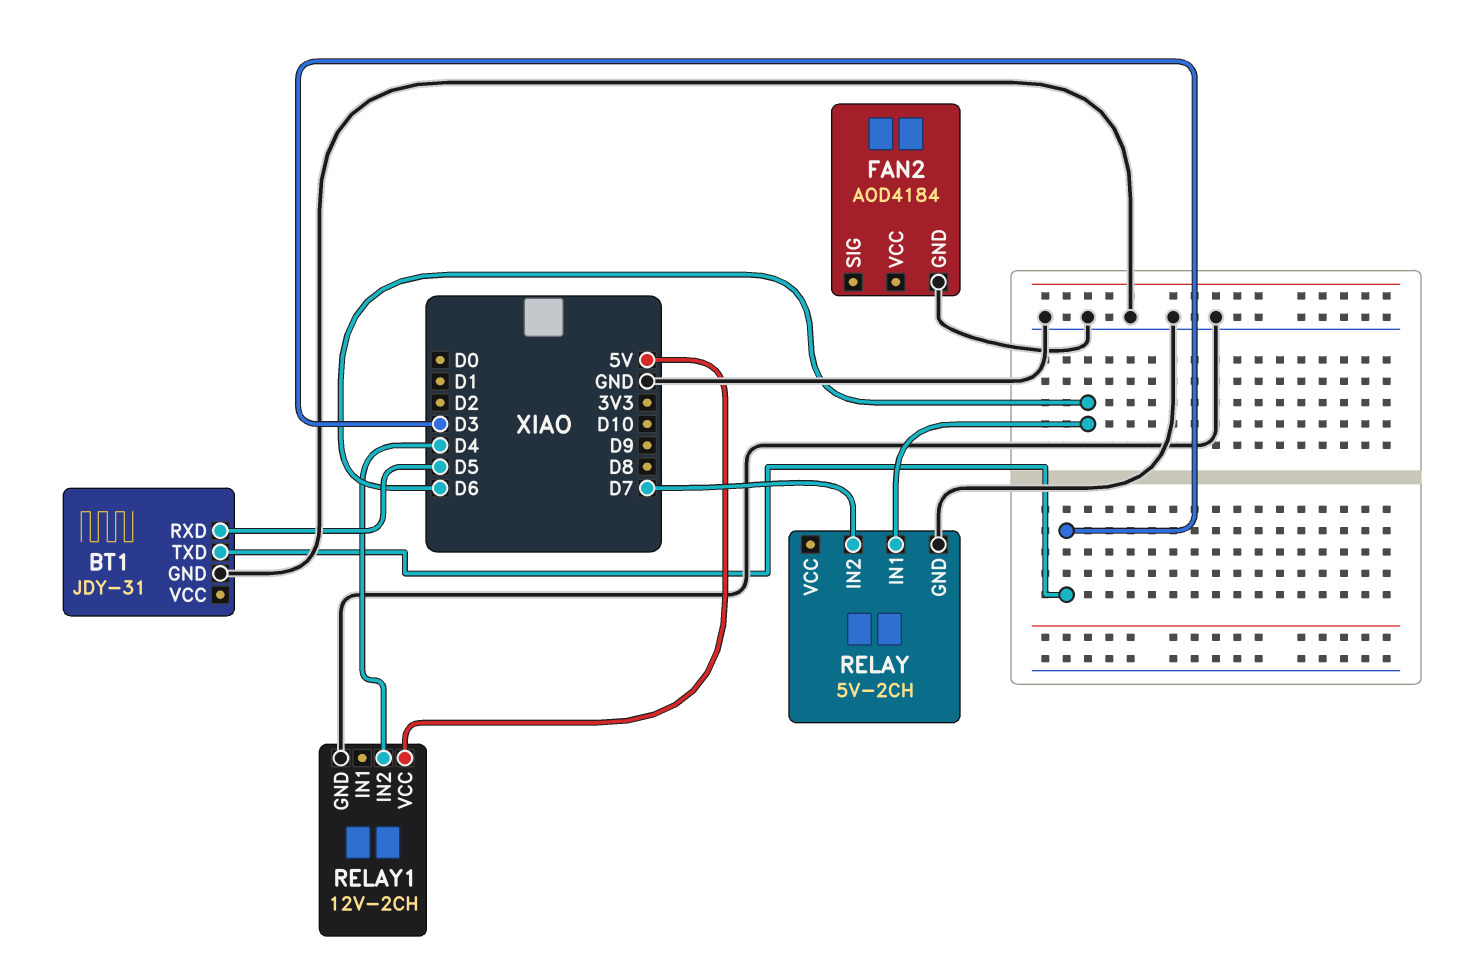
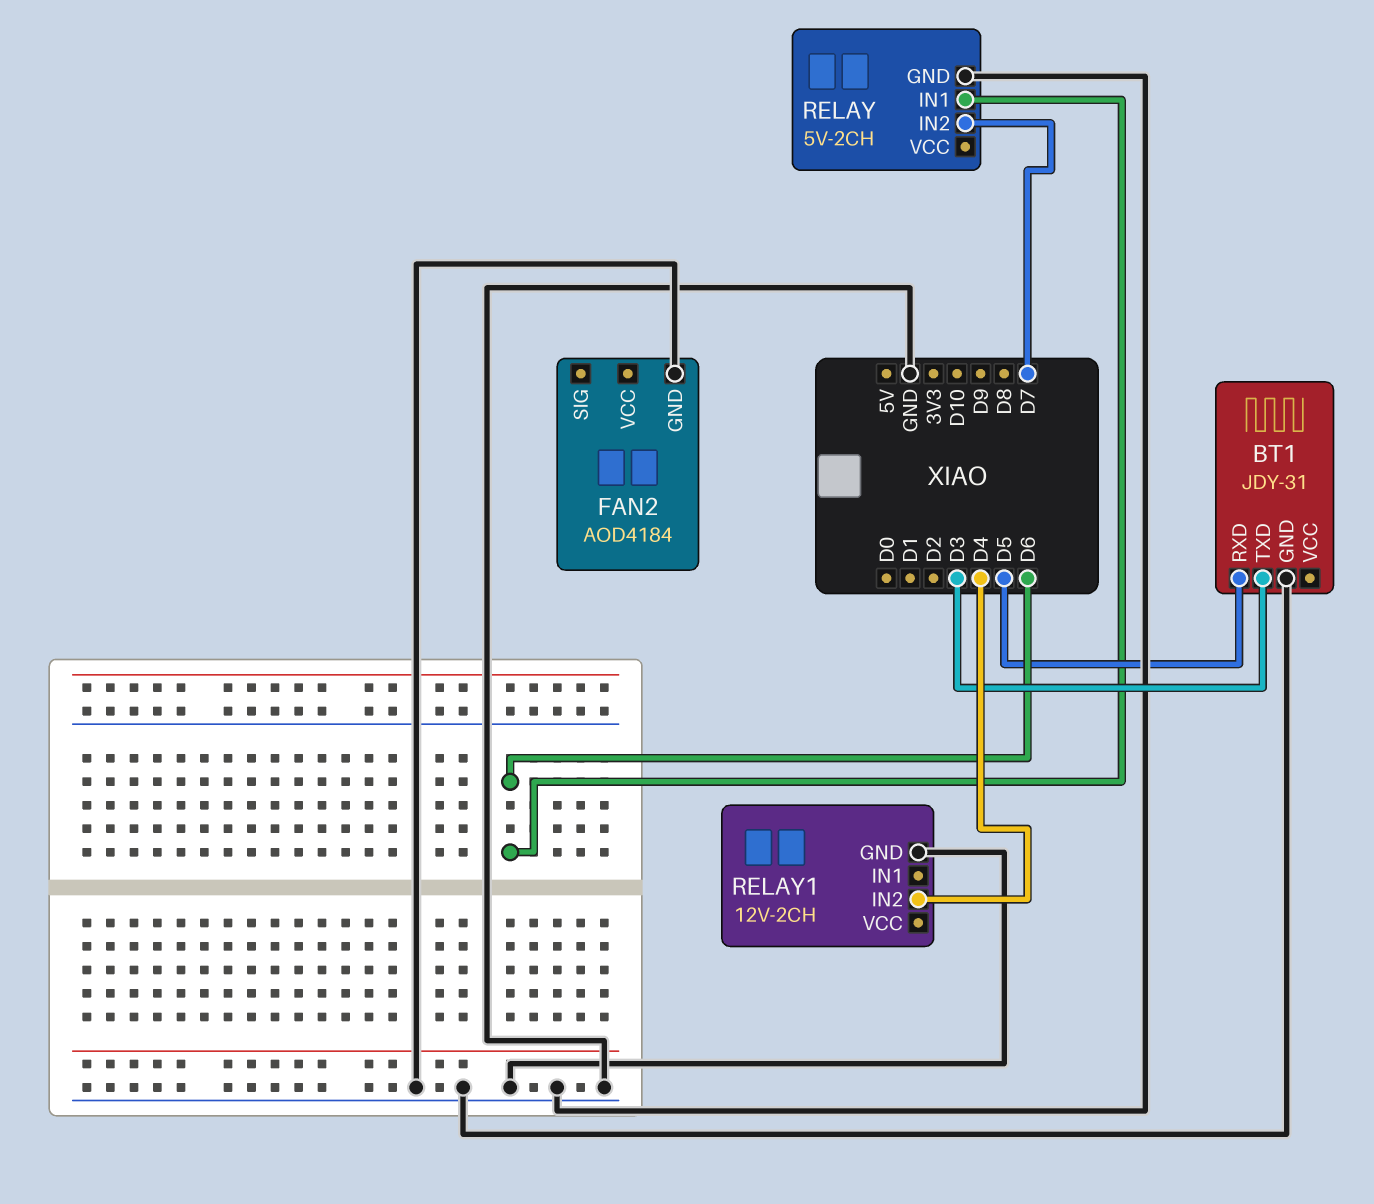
RELAY1 pin VCC: 5V -> none

